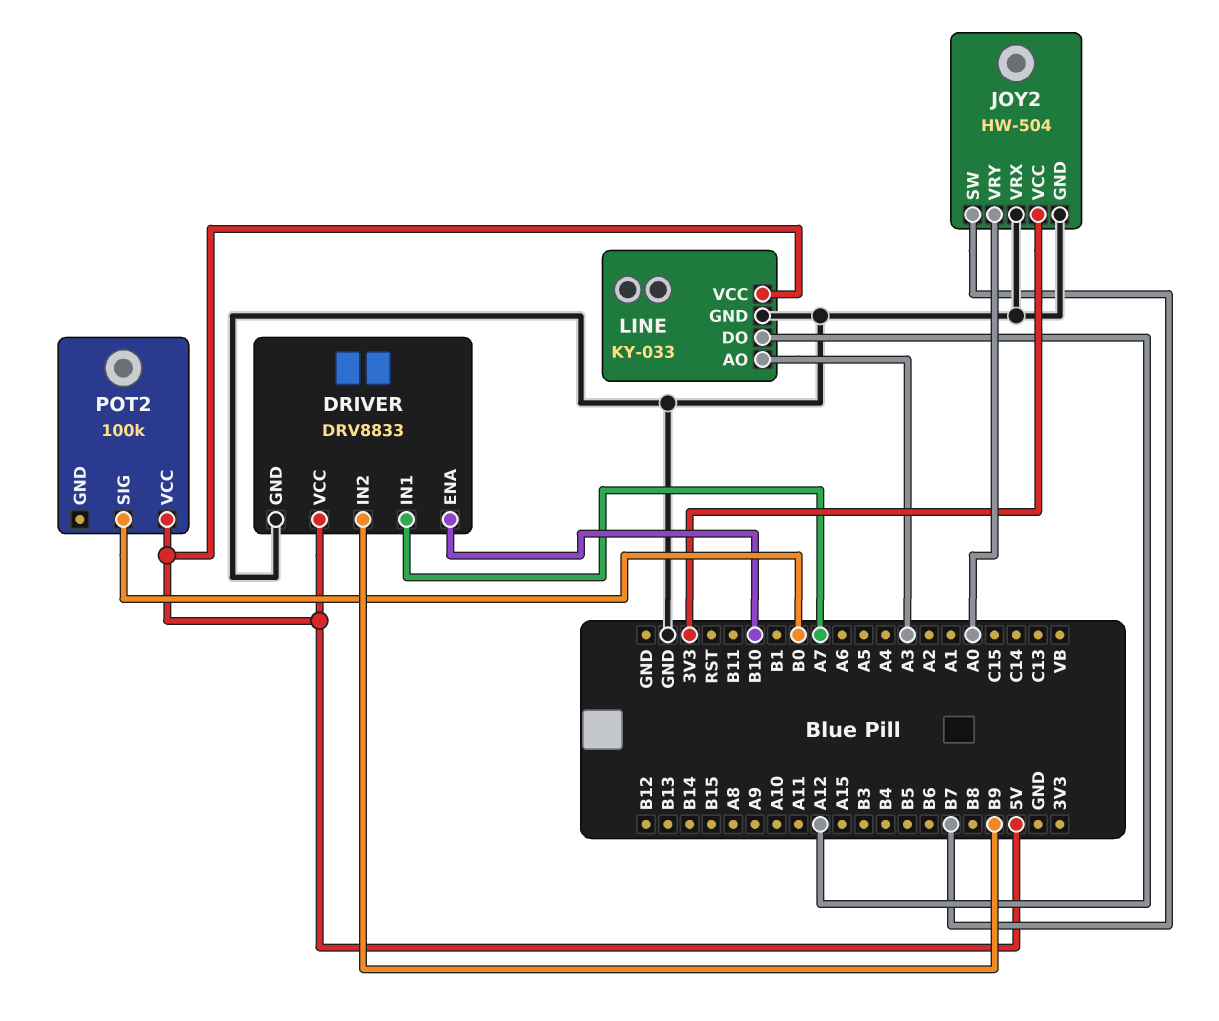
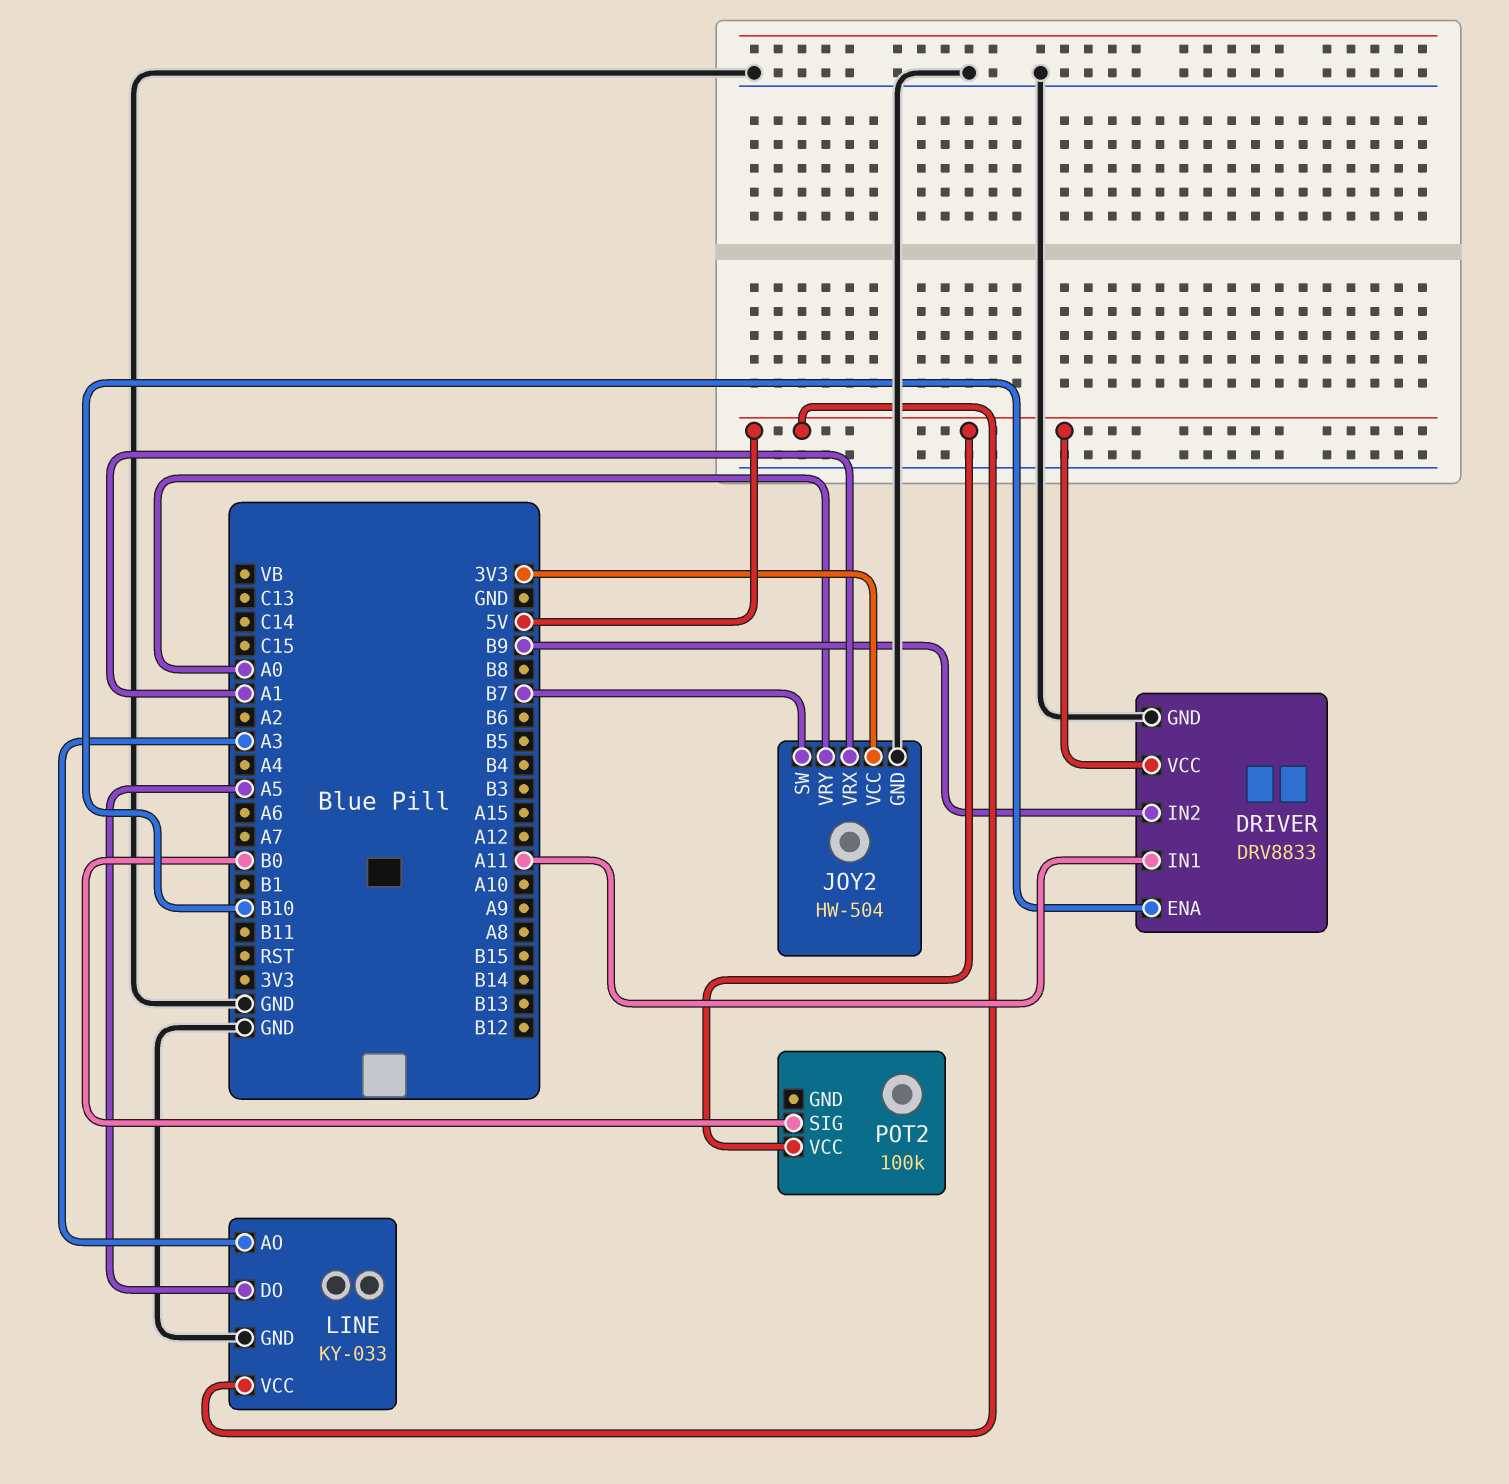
DRIVER pin IN1: A7 -> A11
JOY2 pin VRX: GND -> A1
LINE pin DO: A12 -> A5

